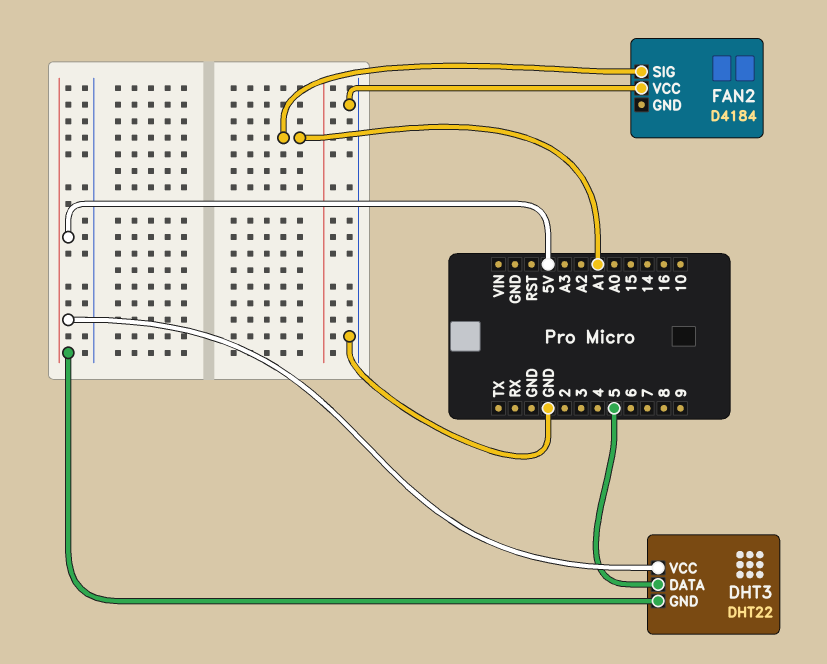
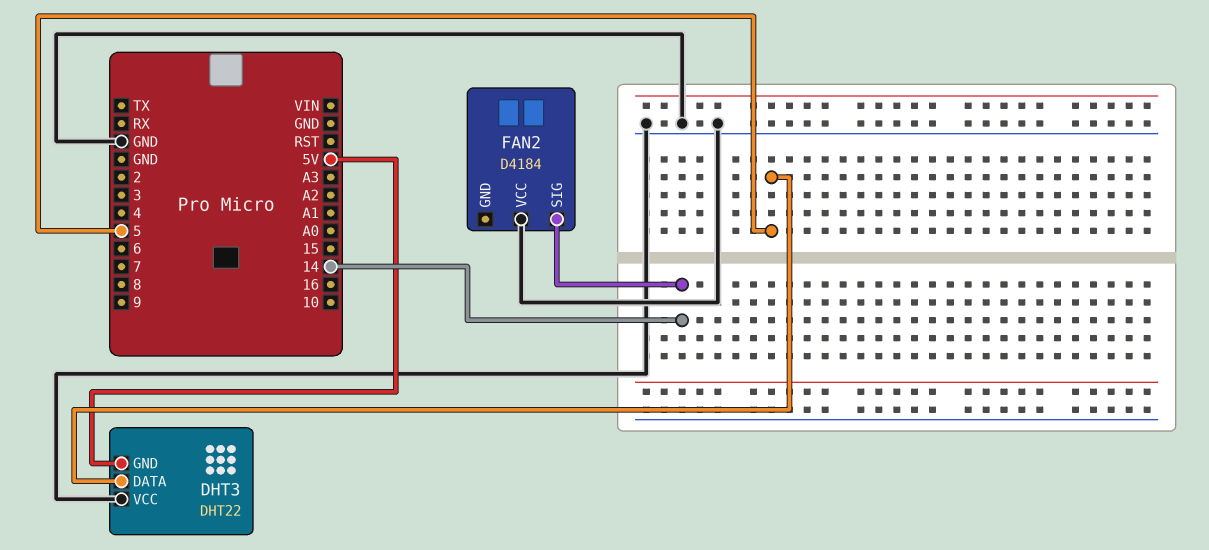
DHT3 pin VCC: 5V -> GND
FAN2 pin SIG: A1 -> 14

